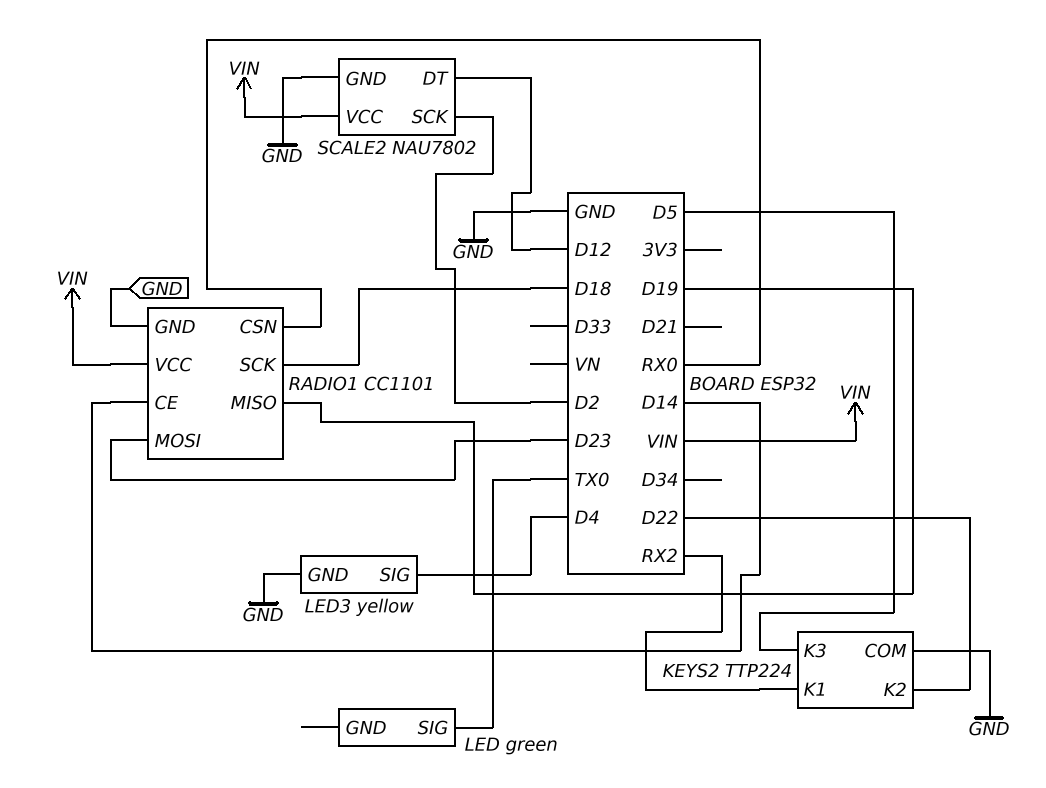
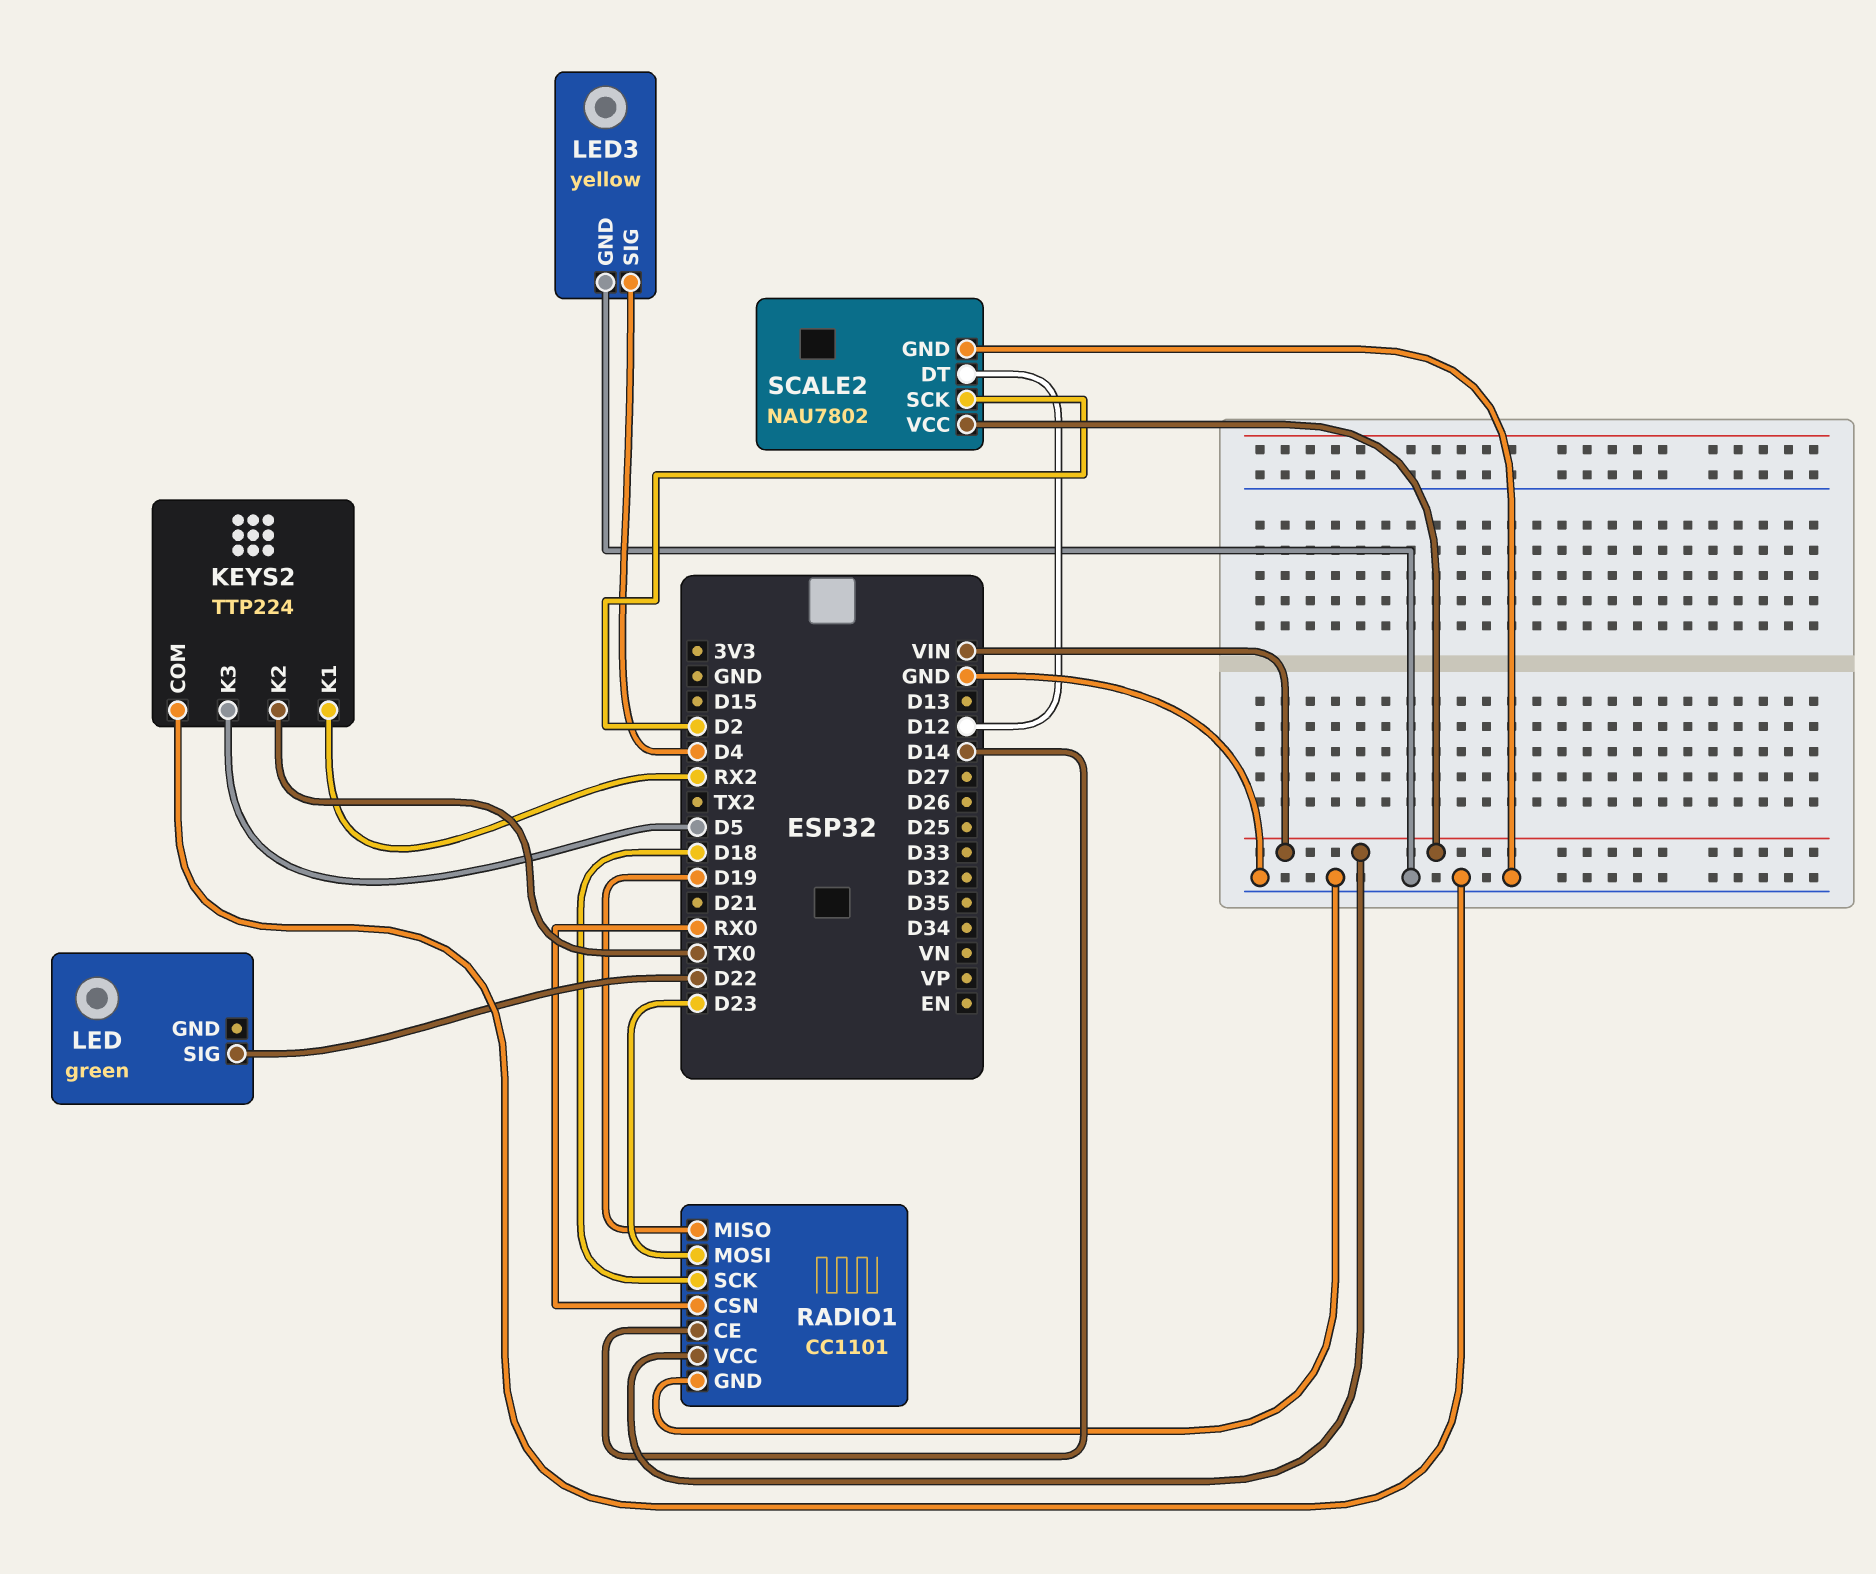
KEYS2 pin K2: D22 -> TX0
LED pin SIG: TX0 -> D22

